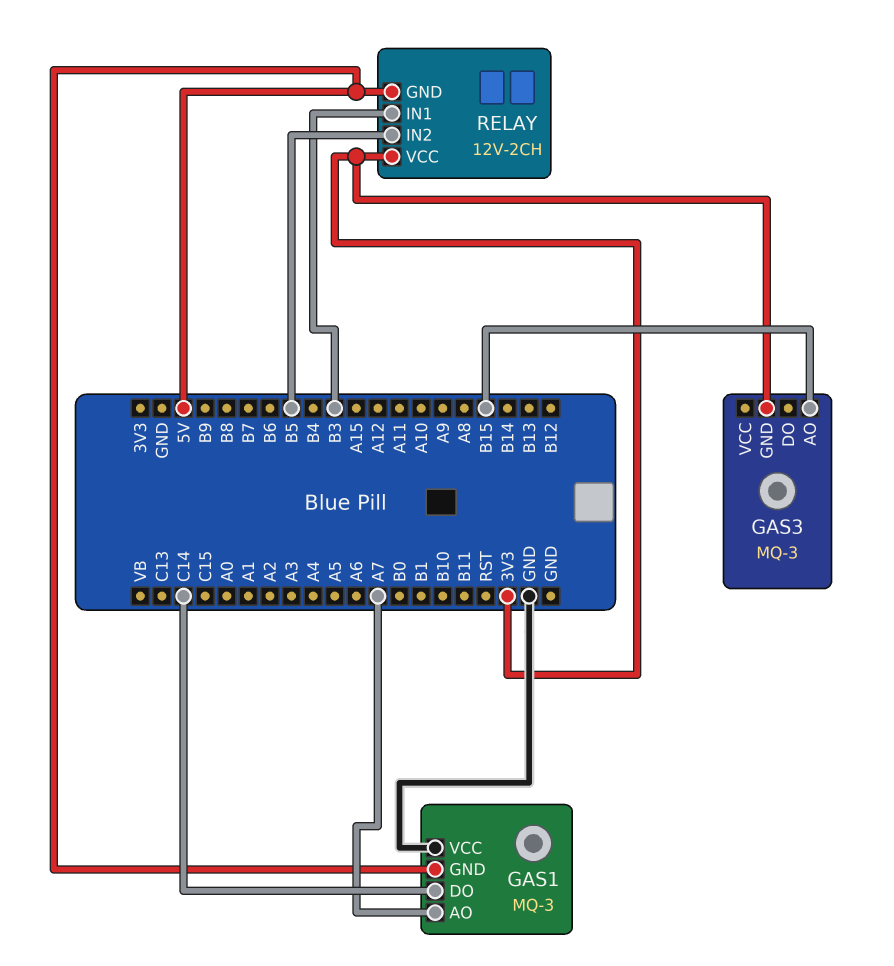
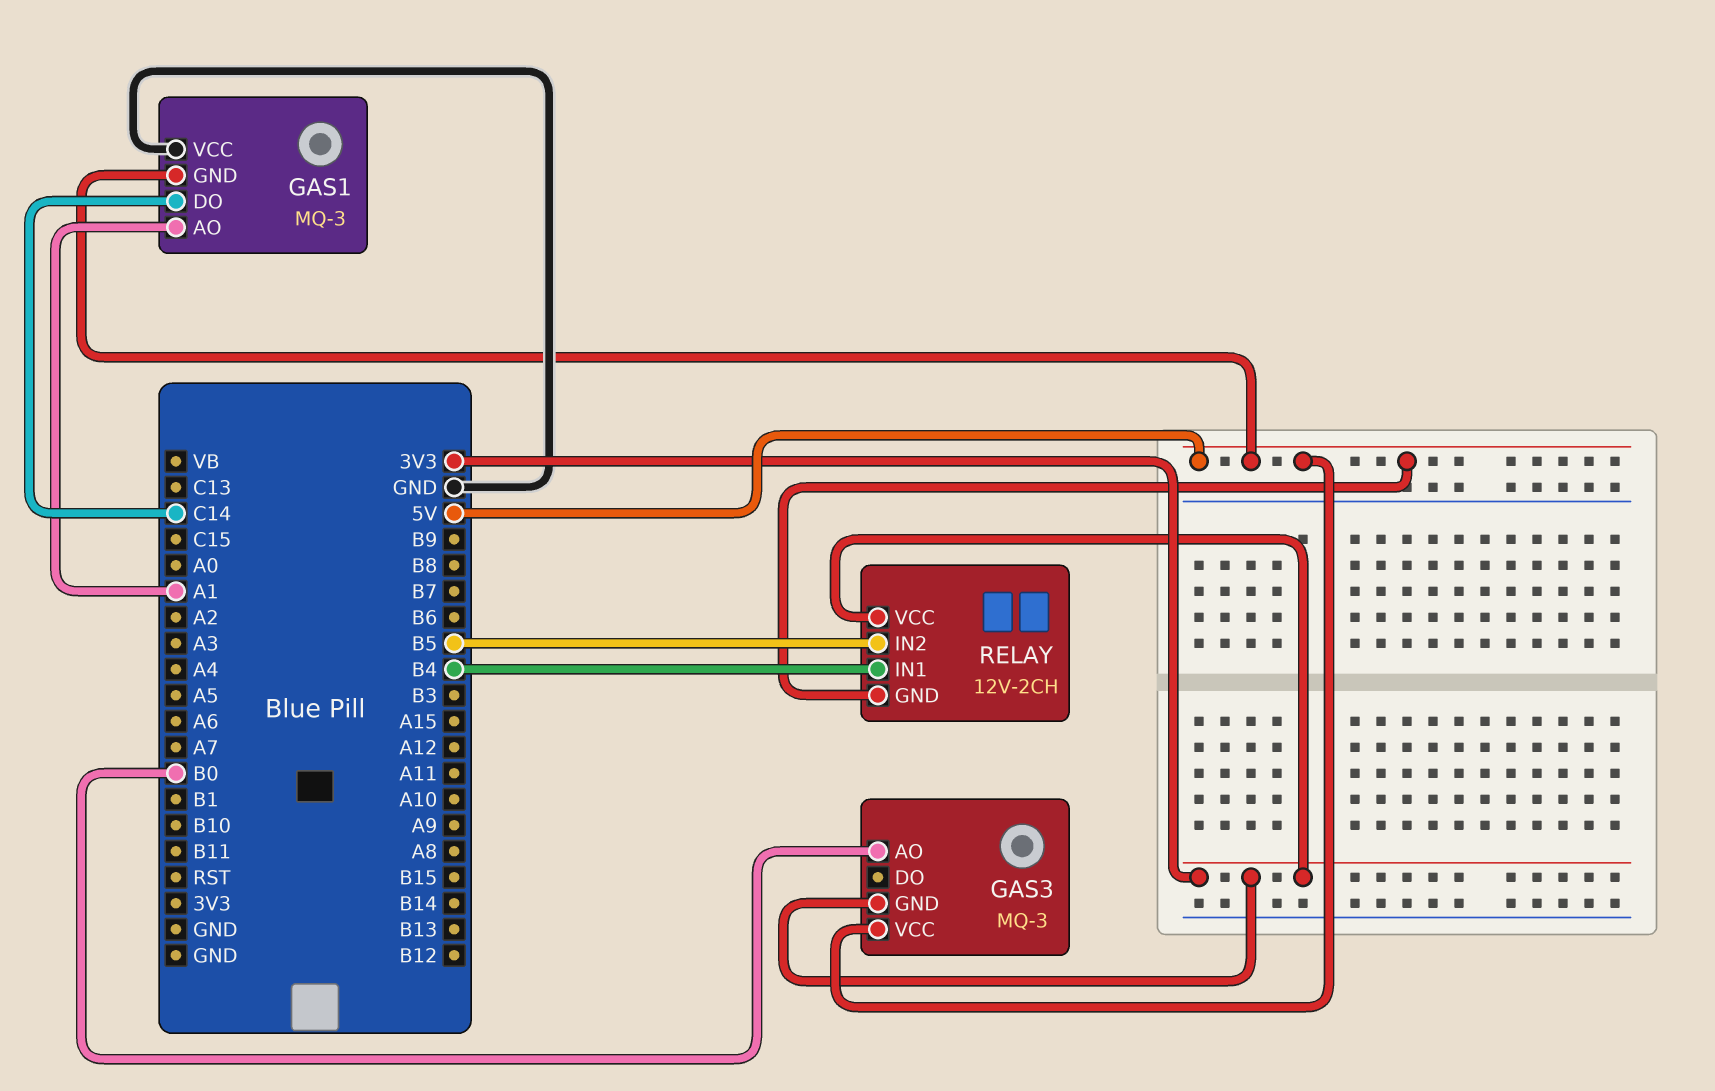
GAS1 pin AO: A7 -> A1
GAS3 pin AO: B15 -> B0
GAS3 pin VCC: none -> 5V
RELAY pin IN1: B3 -> B4

